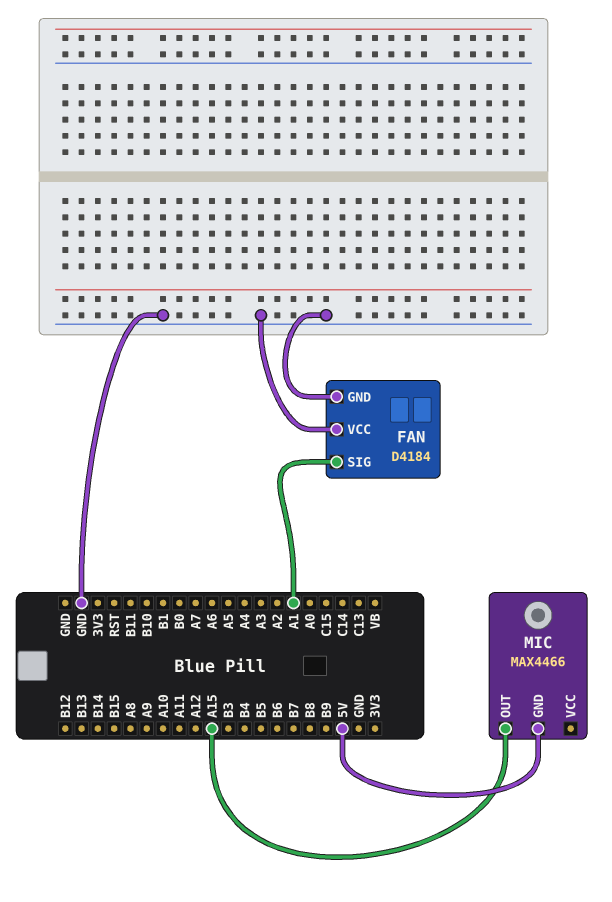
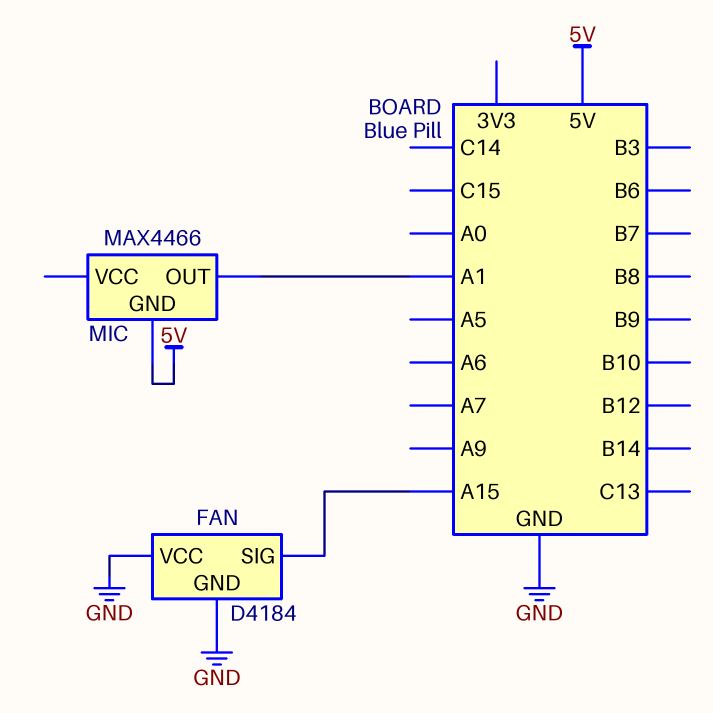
FAN pin SIG: A1 -> A15
MIC pin OUT: A15 -> A1

